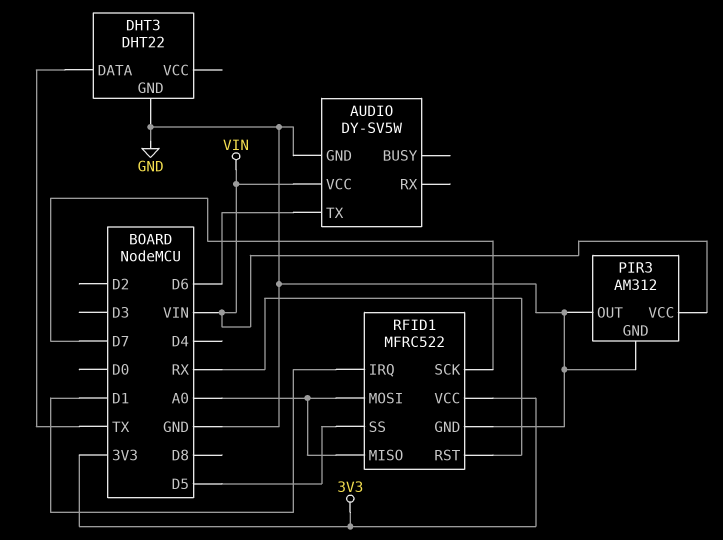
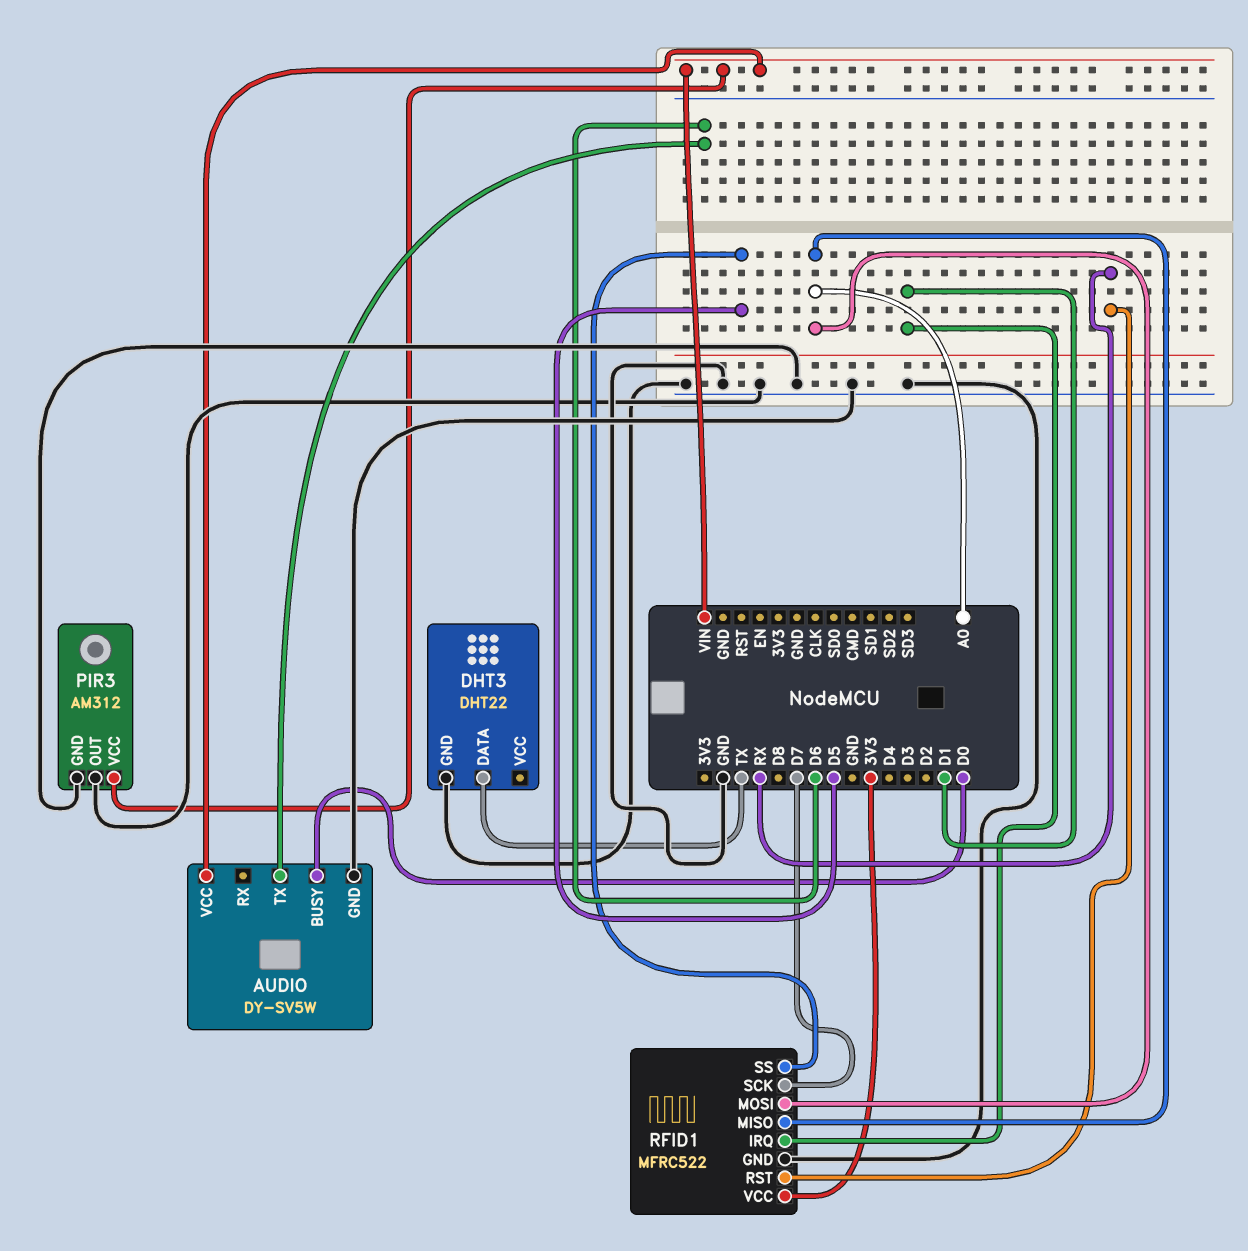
AUDIO pin BUSY: none -> D0

